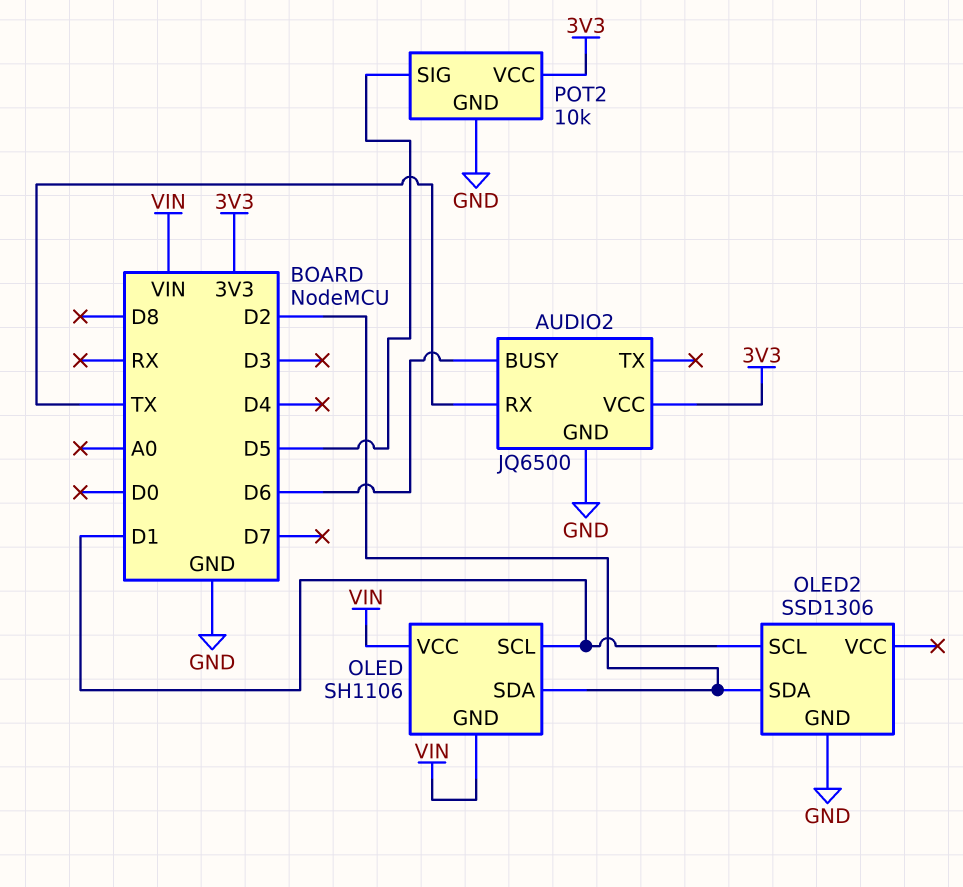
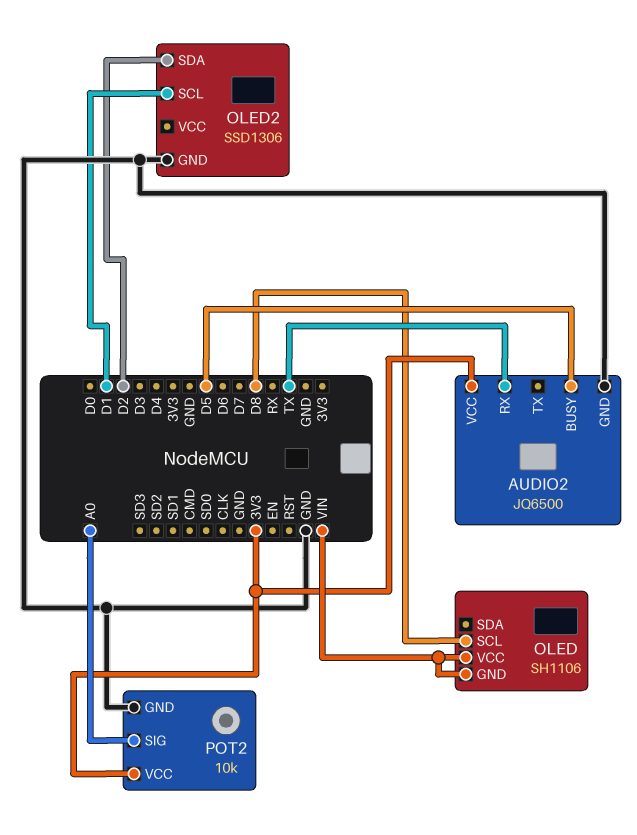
AUDIO2 pin BUSY: D6 -> D5
OLED pin SCL: D1 -> D8
OLED pin SDA: D2 -> none
POT2 pin SIG: D5 -> A0

